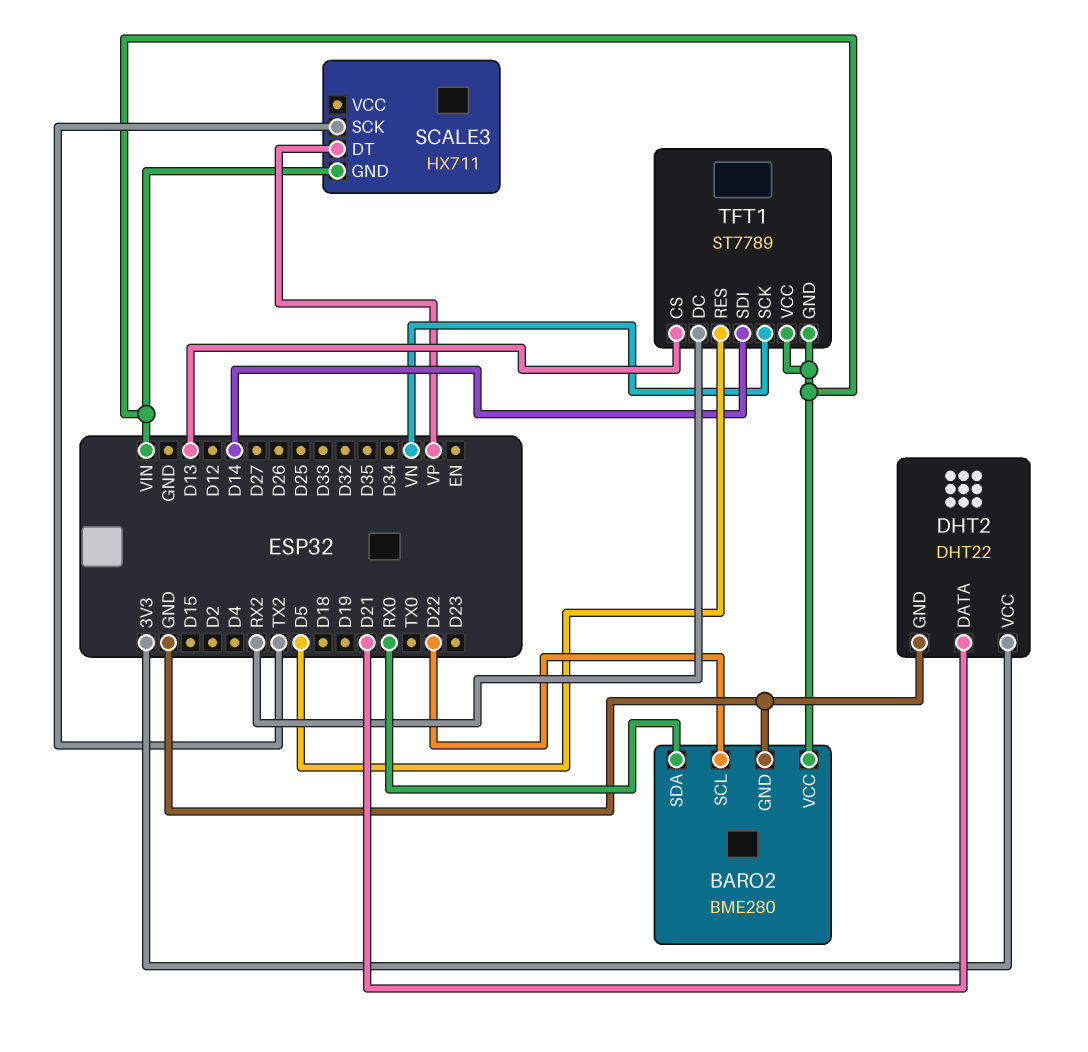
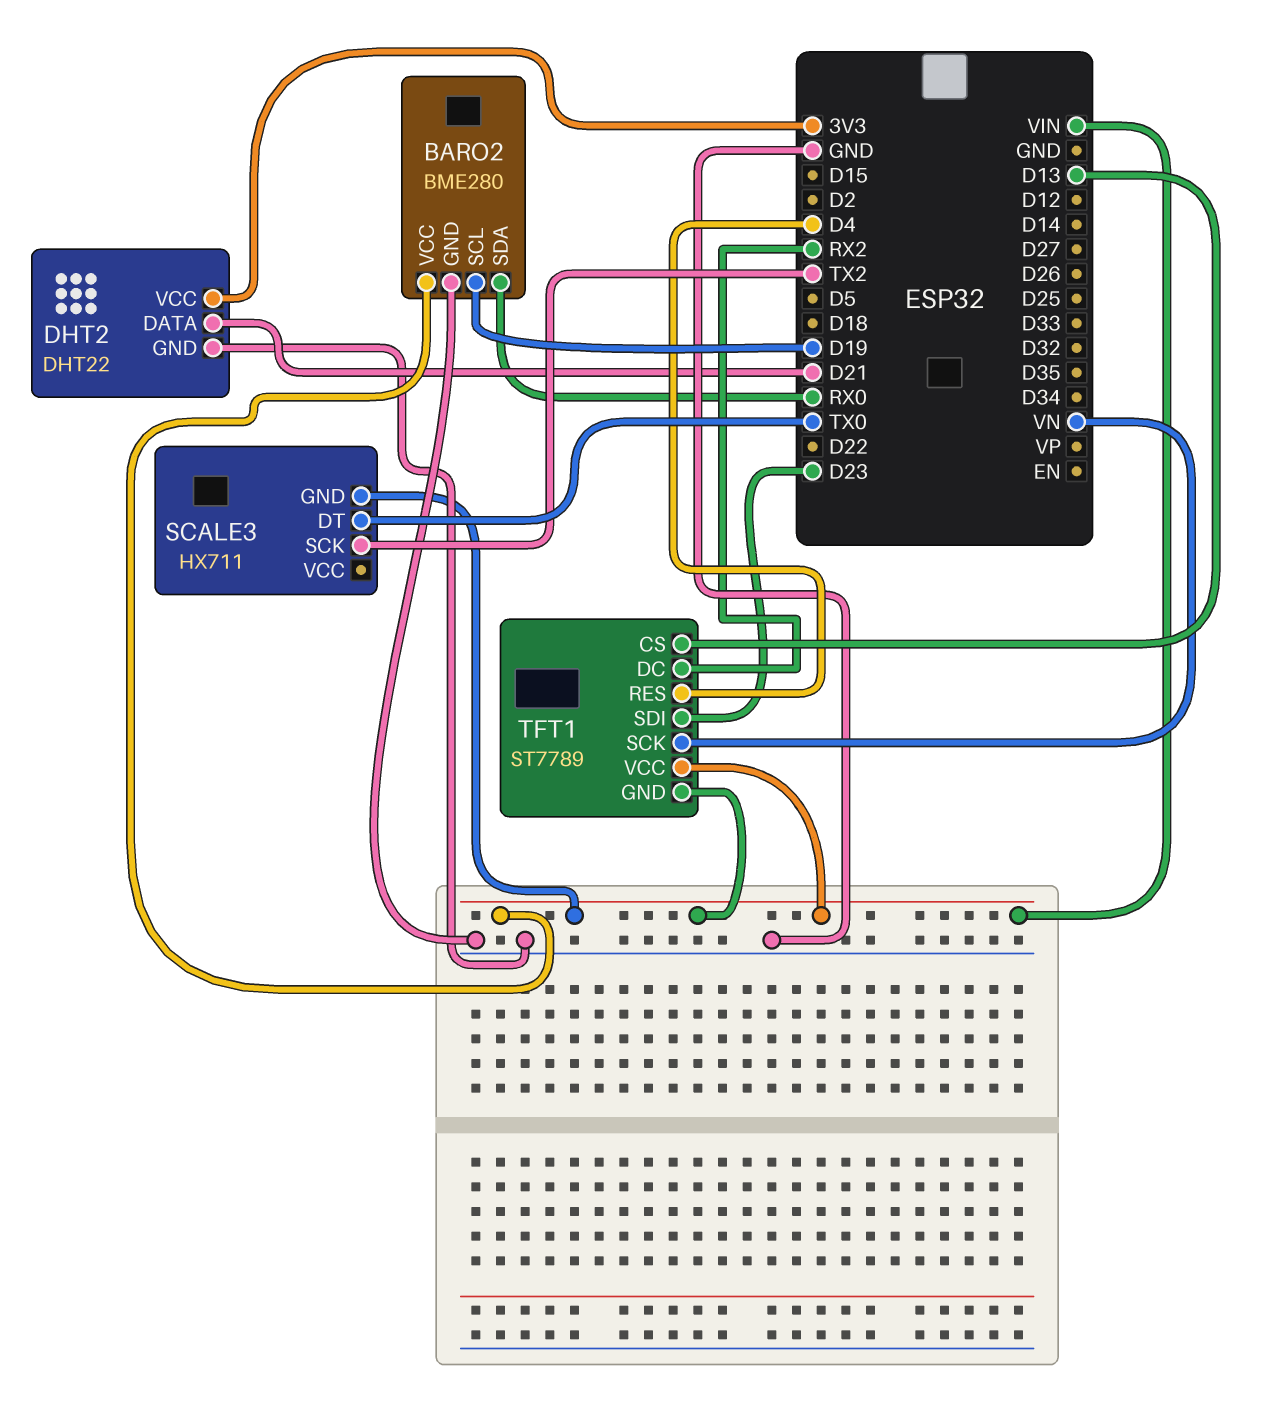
BARO2 pin SCL: D22 -> D19
SCALE3 pin DT: VP -> TX0
TFT1 pin RES: D5 -> D4
TFT1 pin SDI: D14 -> D23

